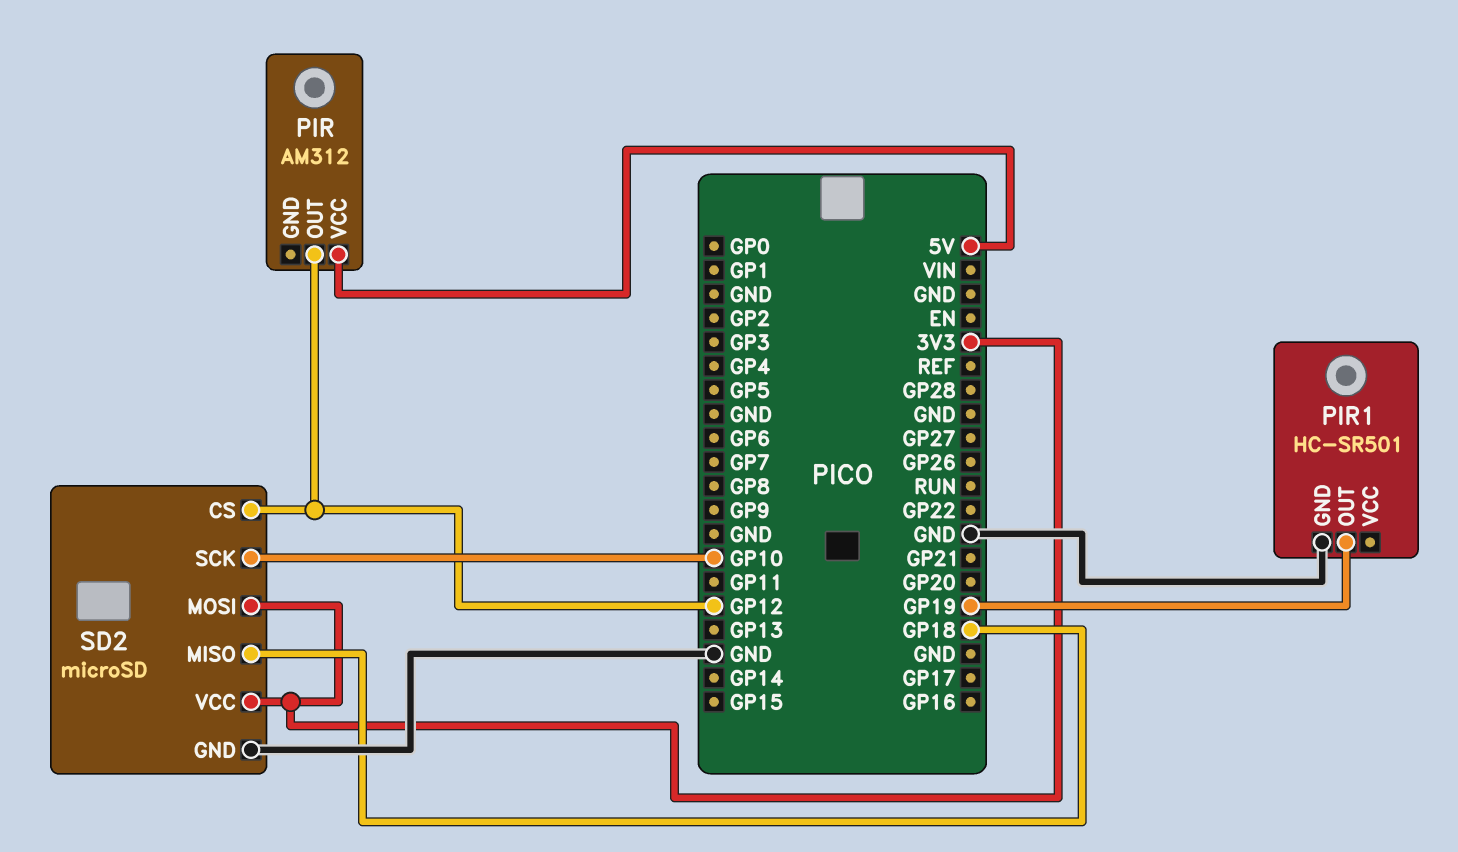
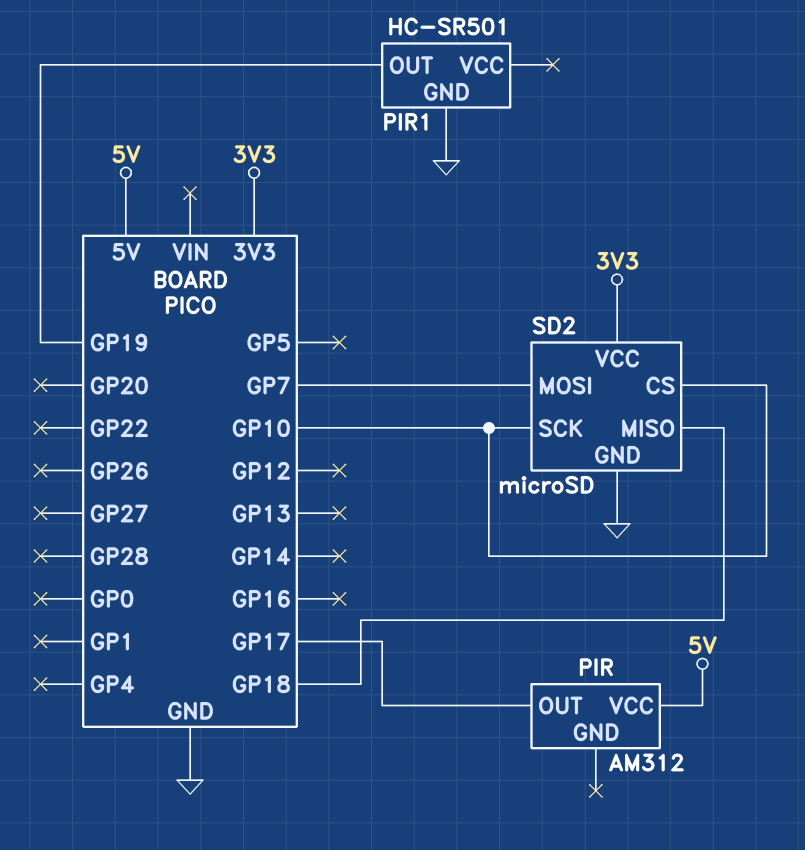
PIR pin OUT: GP12 -> GP17
SD2 pin CS: GP12 -> GP10
SD2 pin MOSI: 3V3 -> GP7

